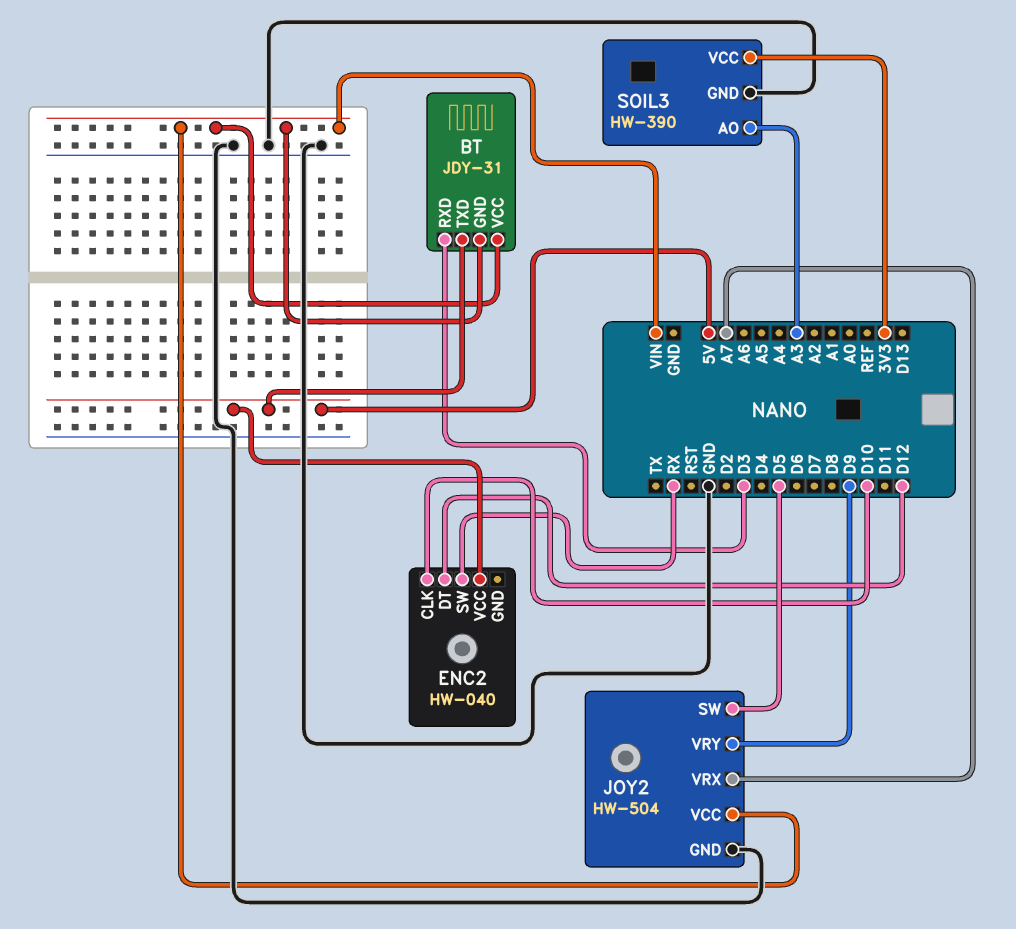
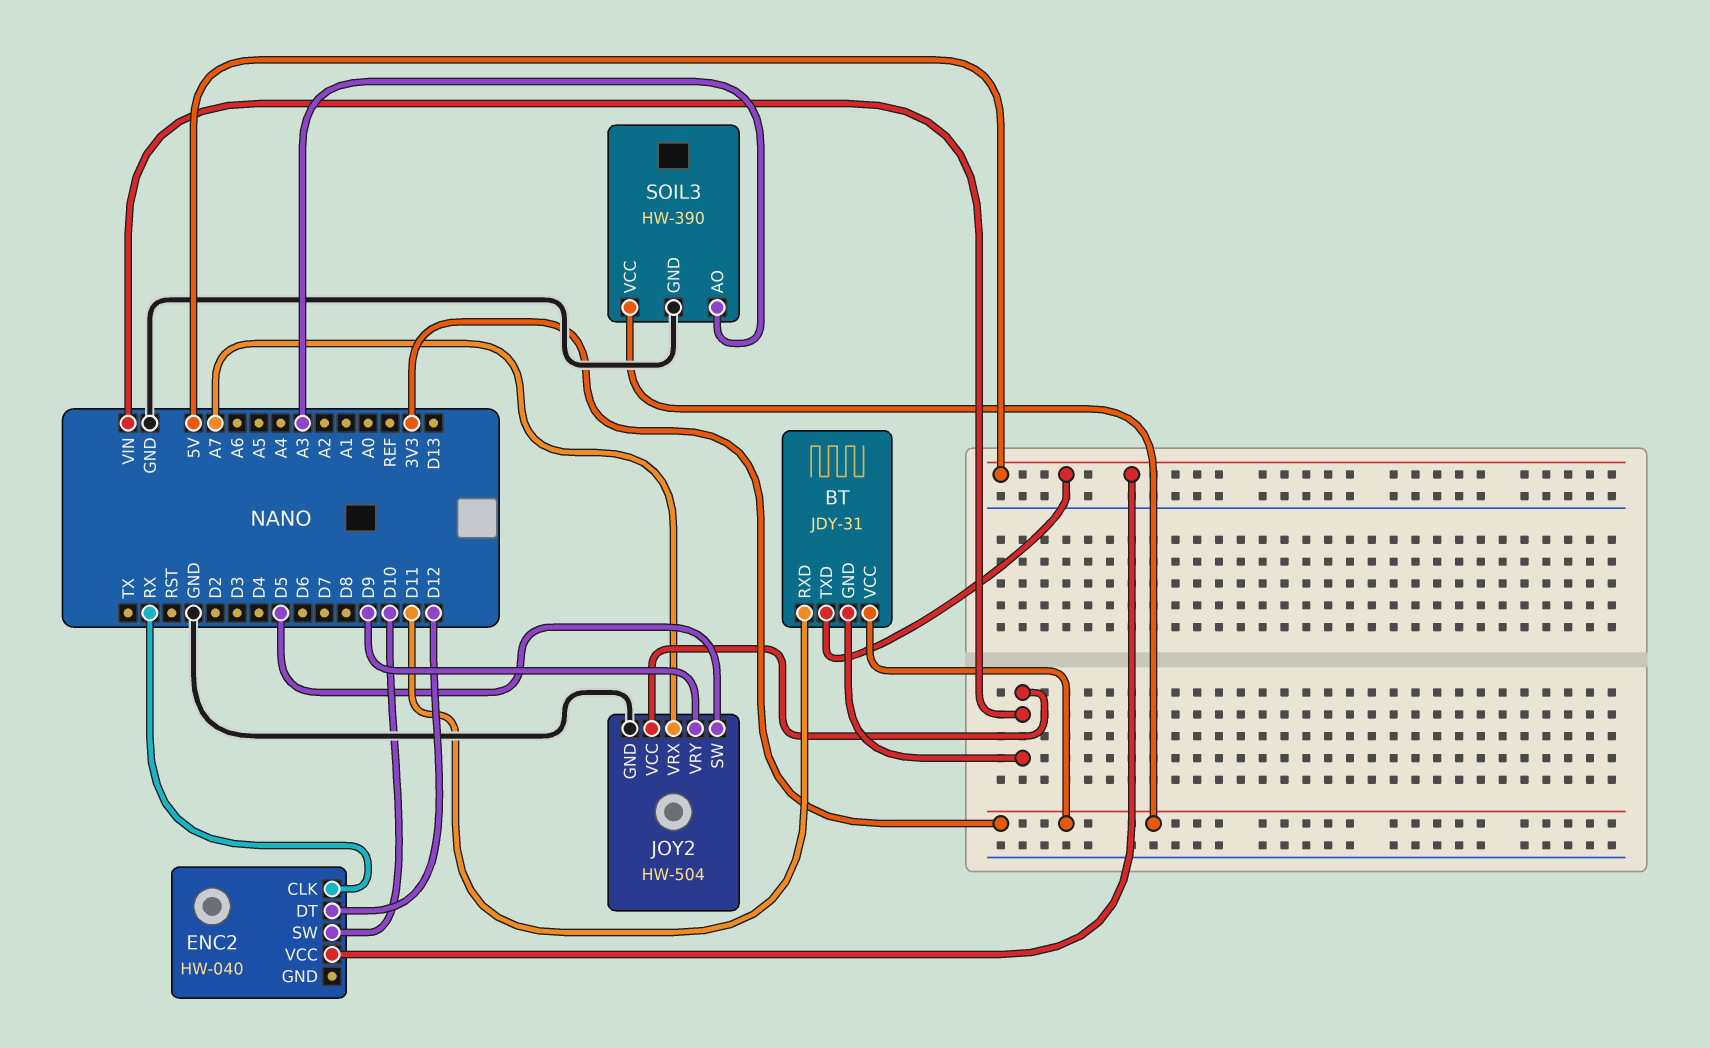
BT pin RXD: D3 -> D11
BT pin VCC: VIN -> 3V3
ENC2 pin CLK: D10 -> RX
ENC2 pin SW: RX -> D10

